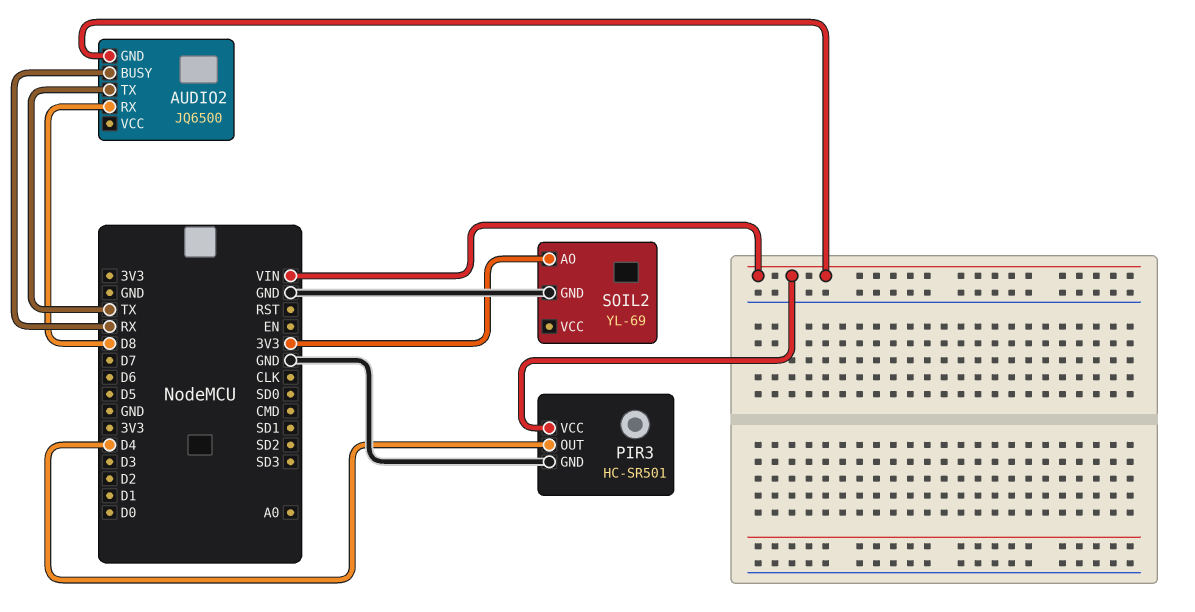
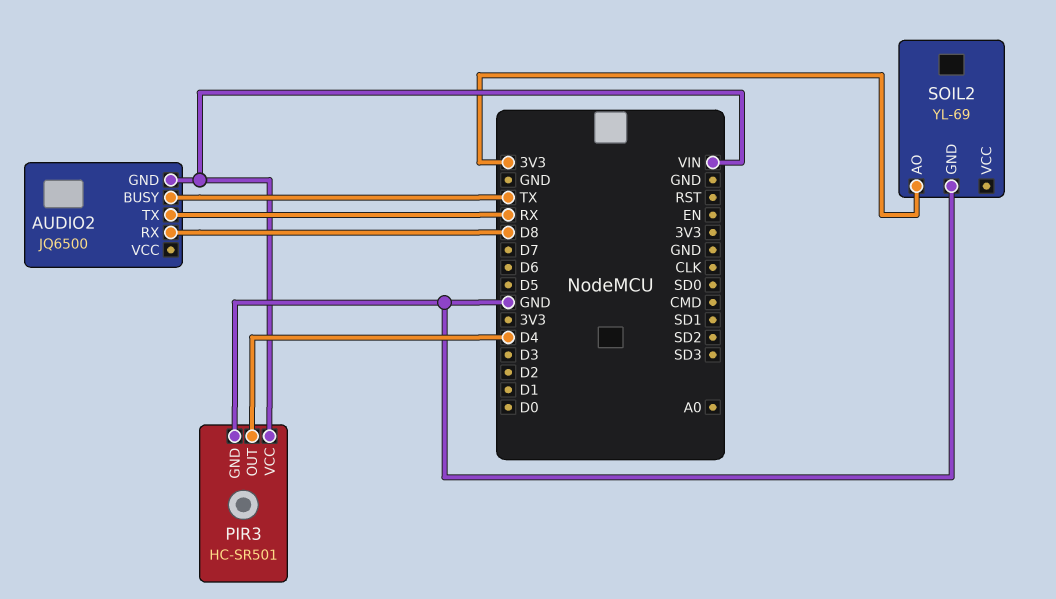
AUDIO2 pin BUSY: RX -> TX
AUDIO2 pin TX: TX -> RX

